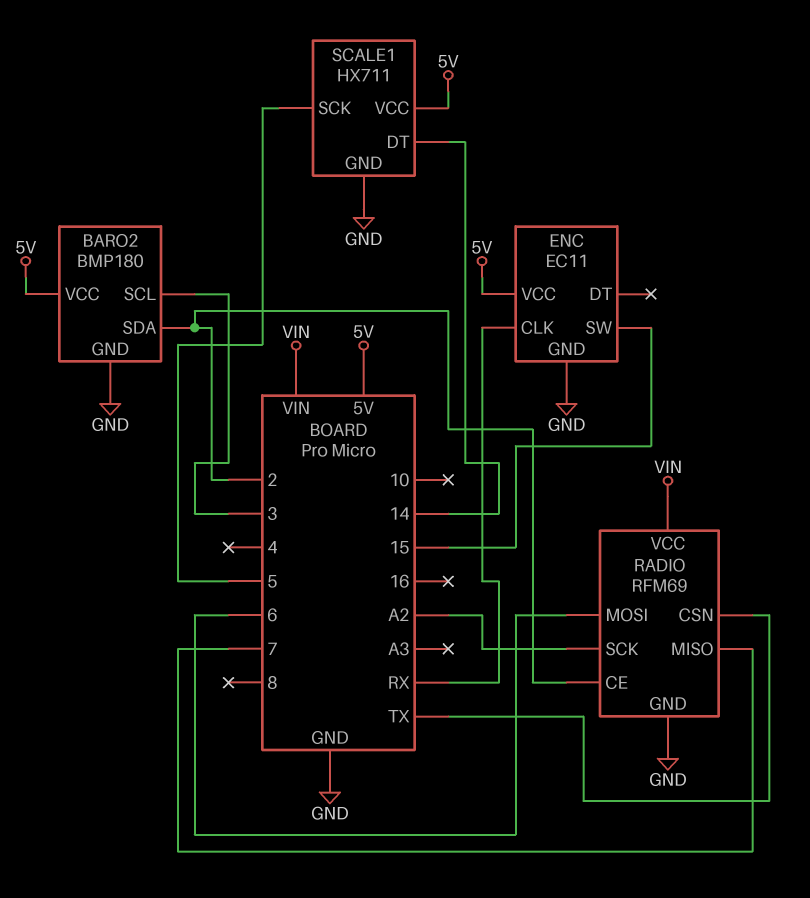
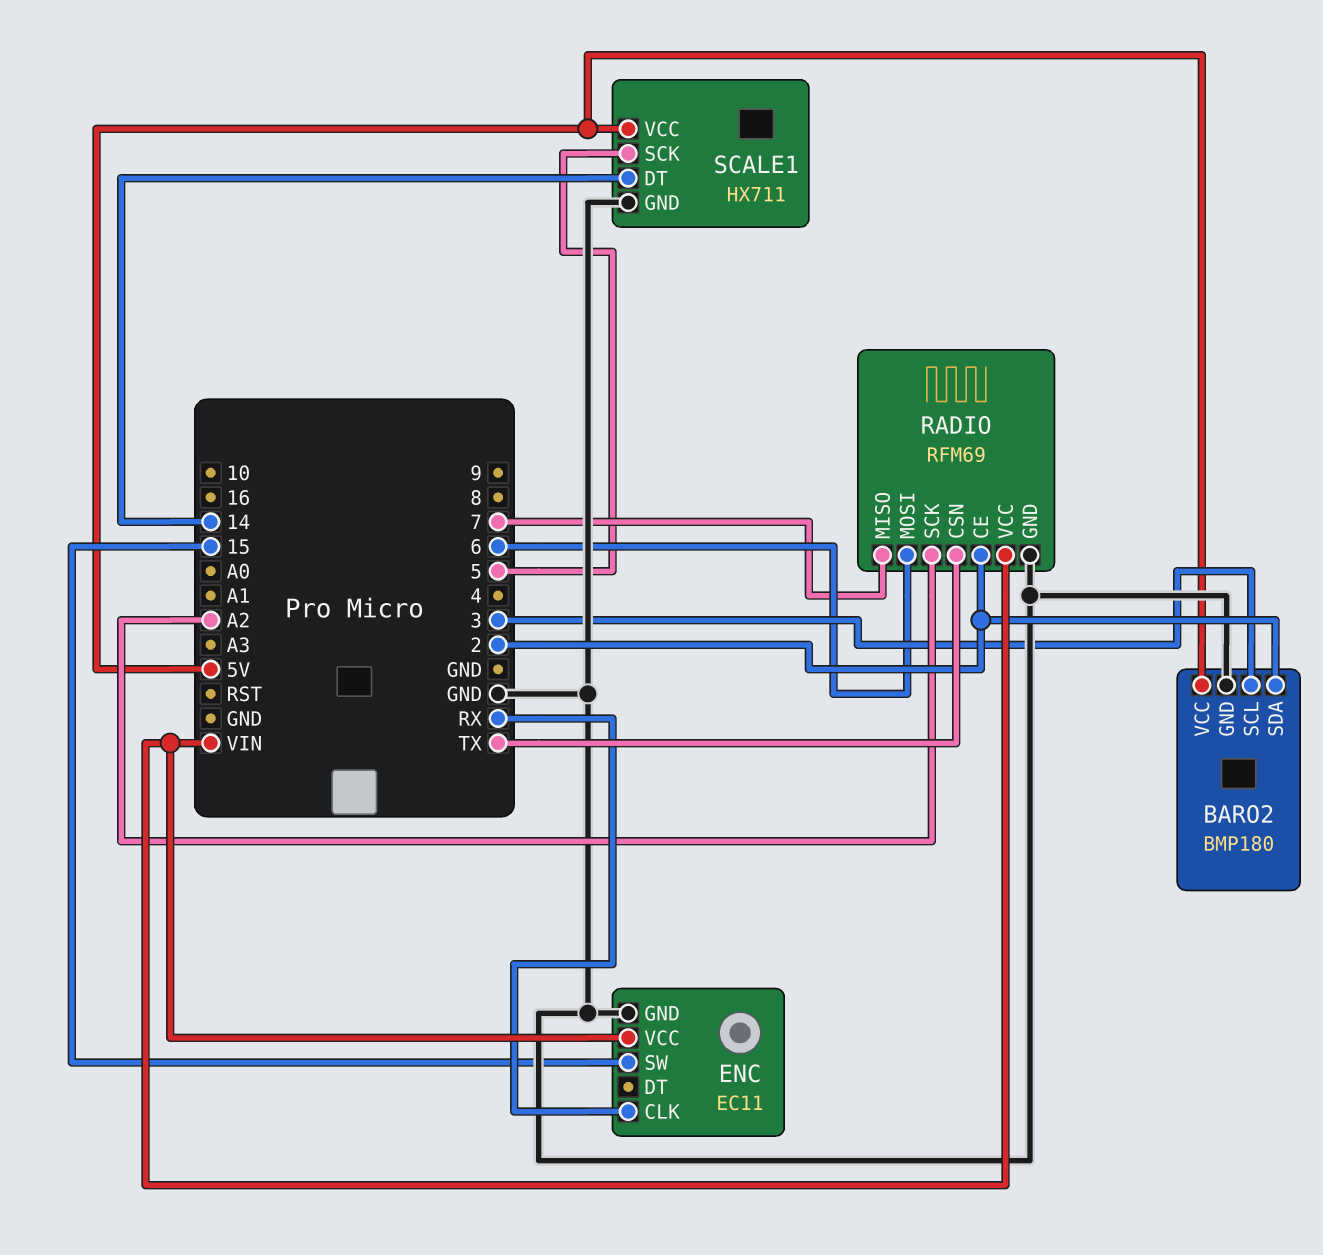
ENC pin VCC: 5V -> VIN

